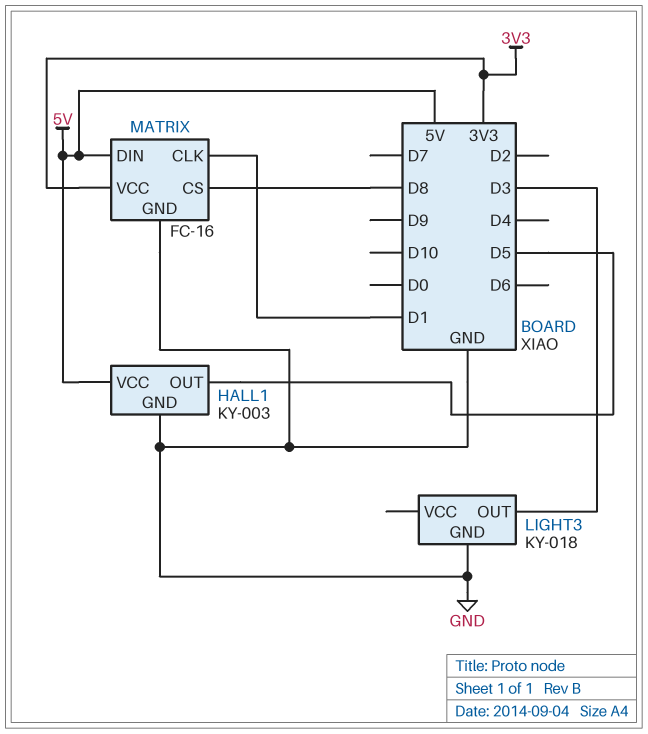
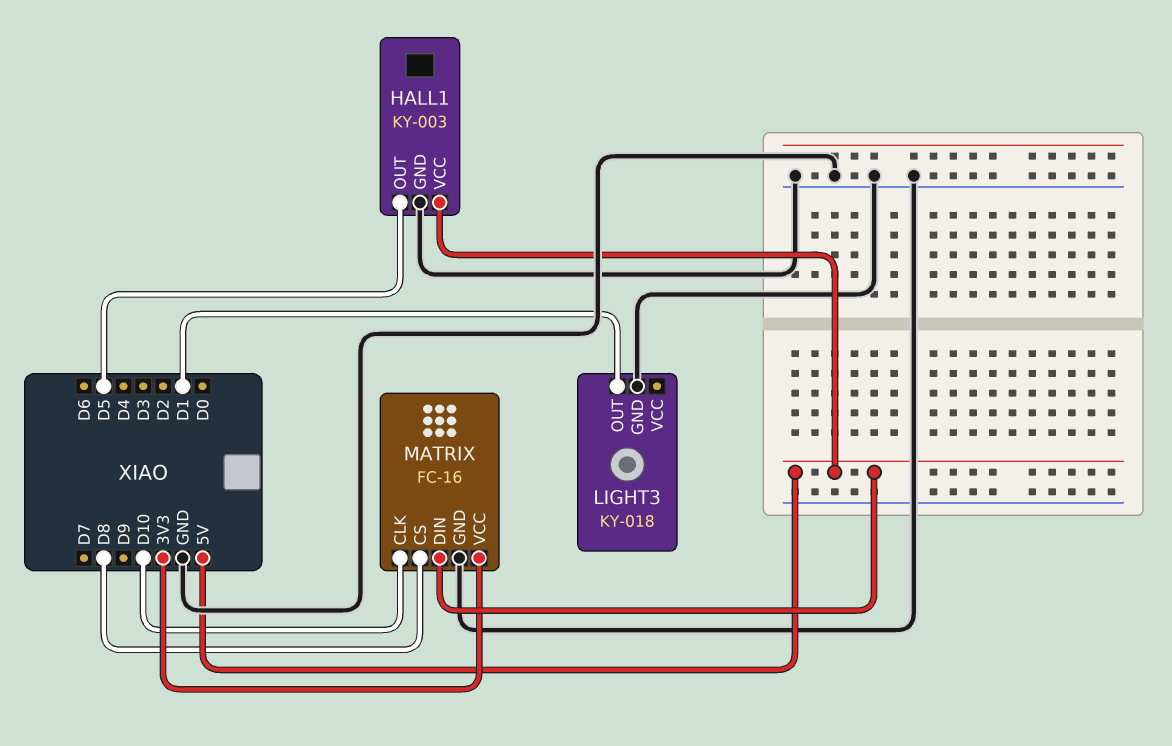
LIGHT3 pin OUT: D3 -> D1
MATRIX pin CLK: D1 -> D10

